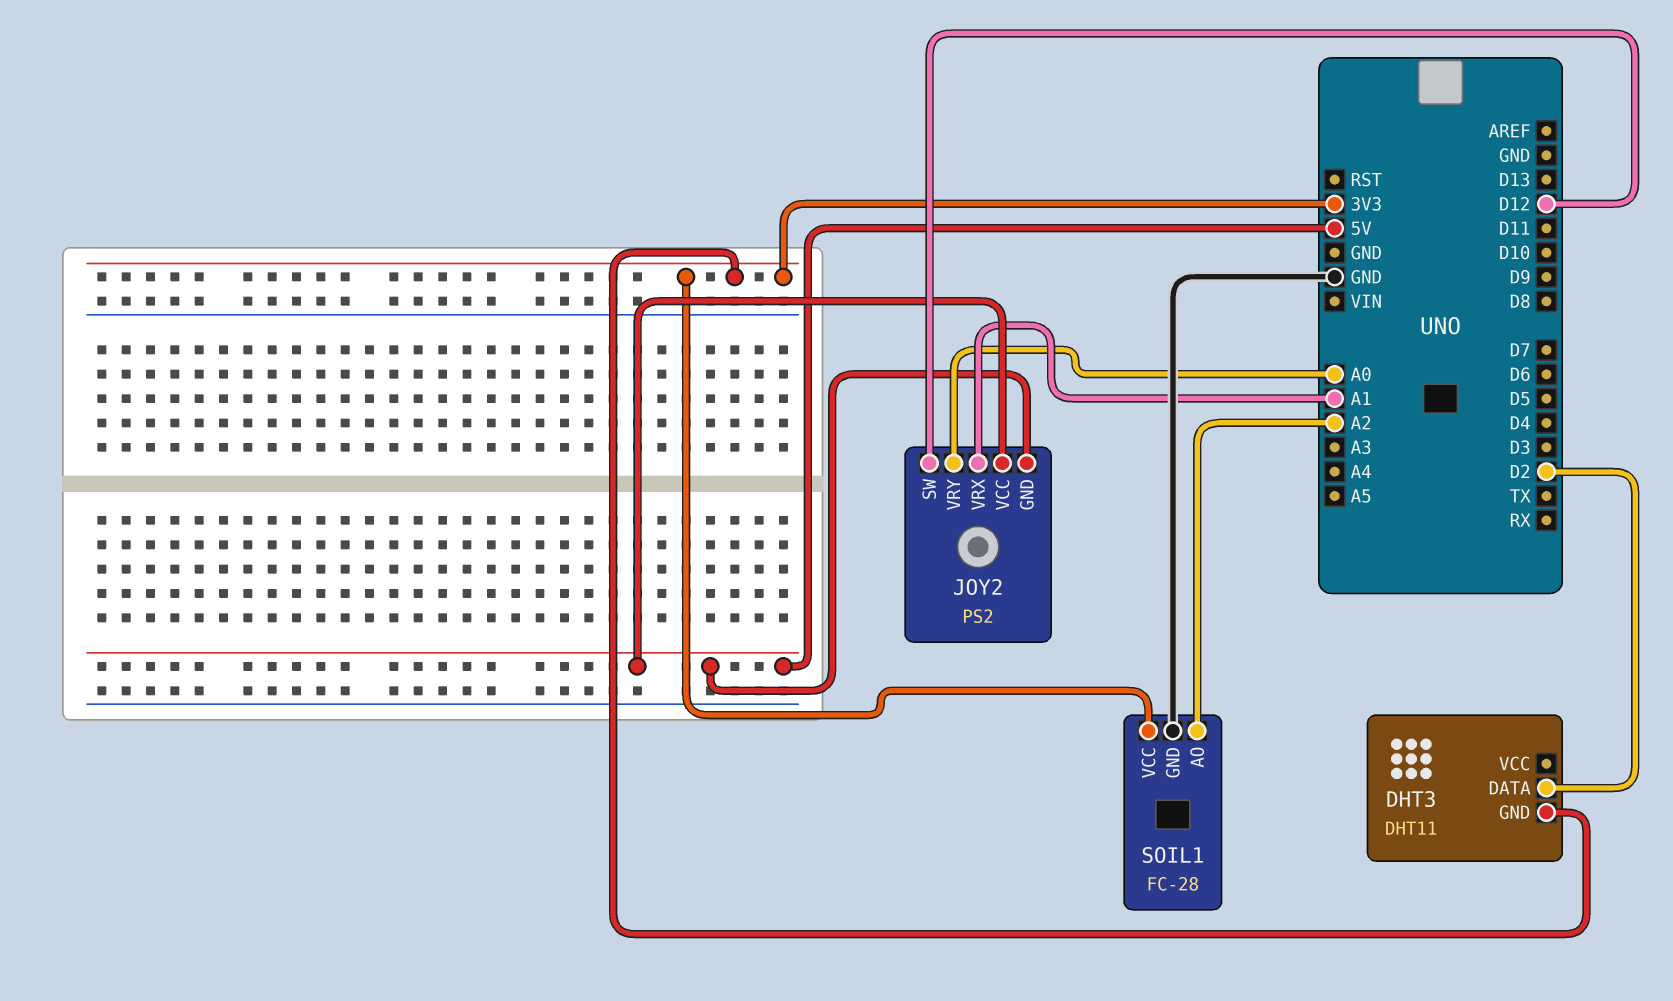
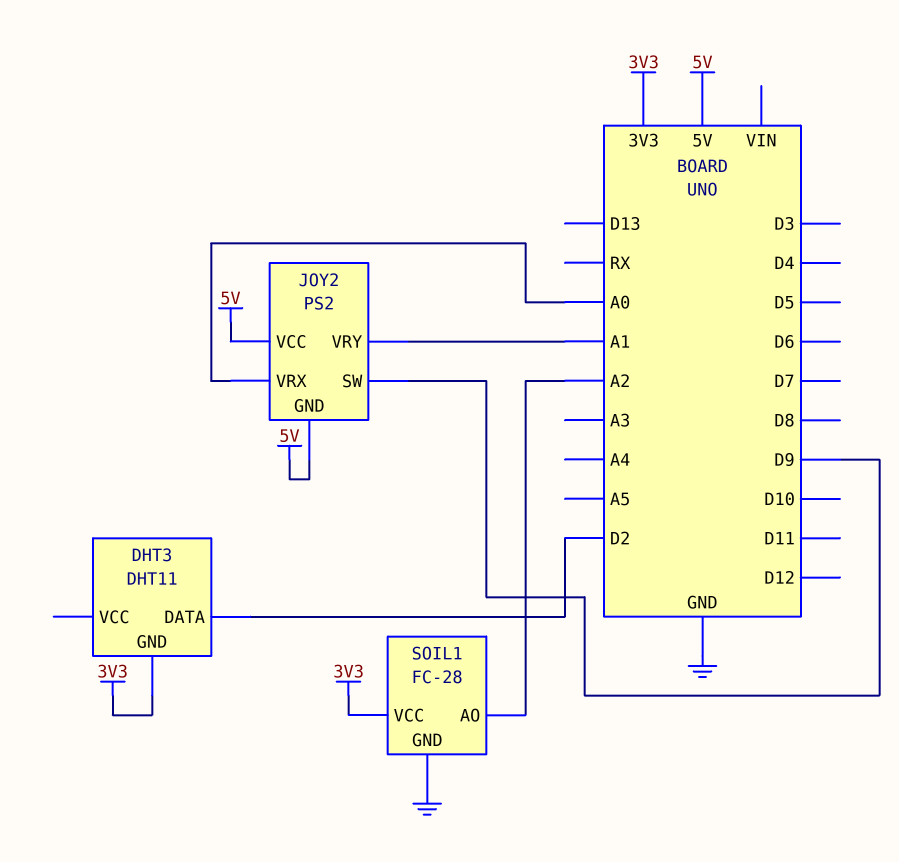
JOY2 pin SW: D12 -> D9
JOY2 pin VRX: A1 -> A0
JOY2 pin VRY: A0 -> A1

